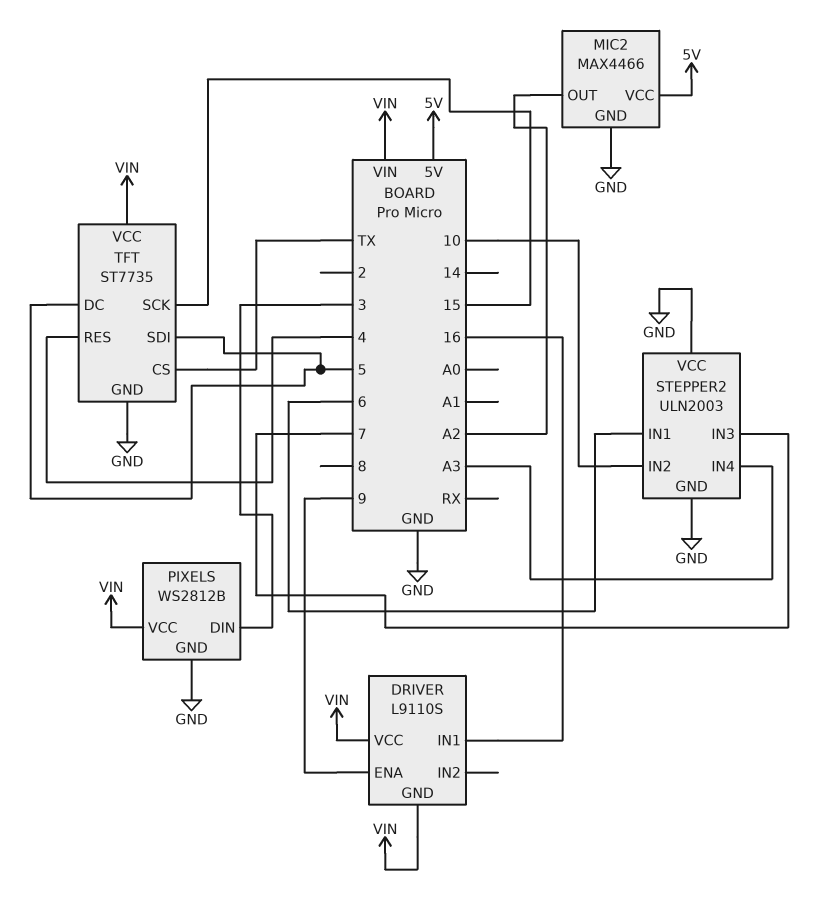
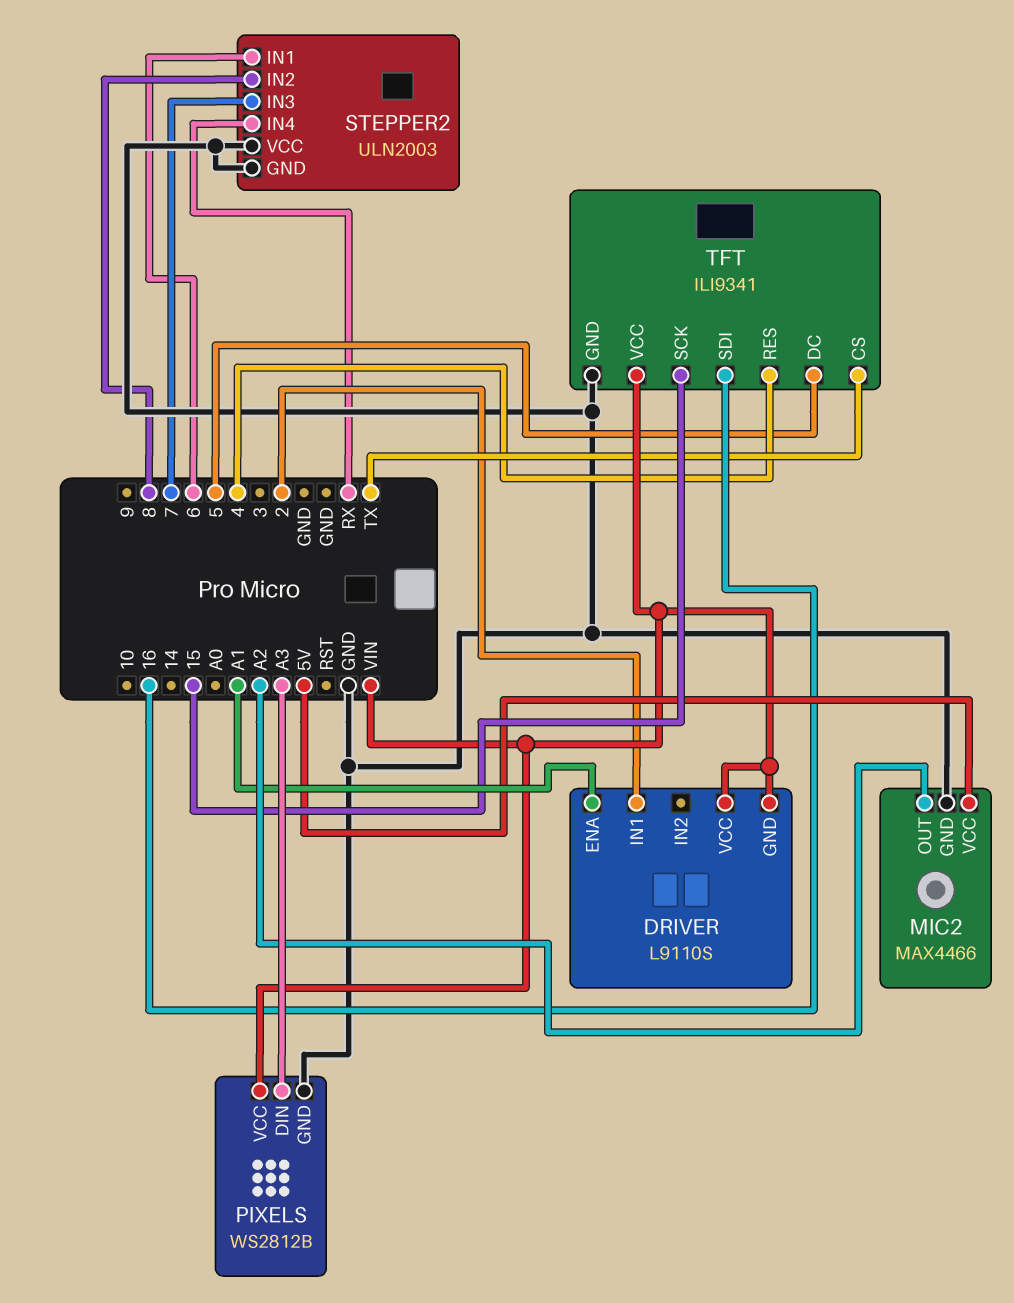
DRIVER pin ENA: 9 -> A1
DRIVER pin IN1: 16 -> 2
PIXELS pin DIN: 3 -> A3
STEPPER2 pin IN2: 10 -> 8
STEPPER2 pin IN4: A3 -> RX
TFT: ST7735 -> ILI9341
TFT pin SDI: 5 -> 16

